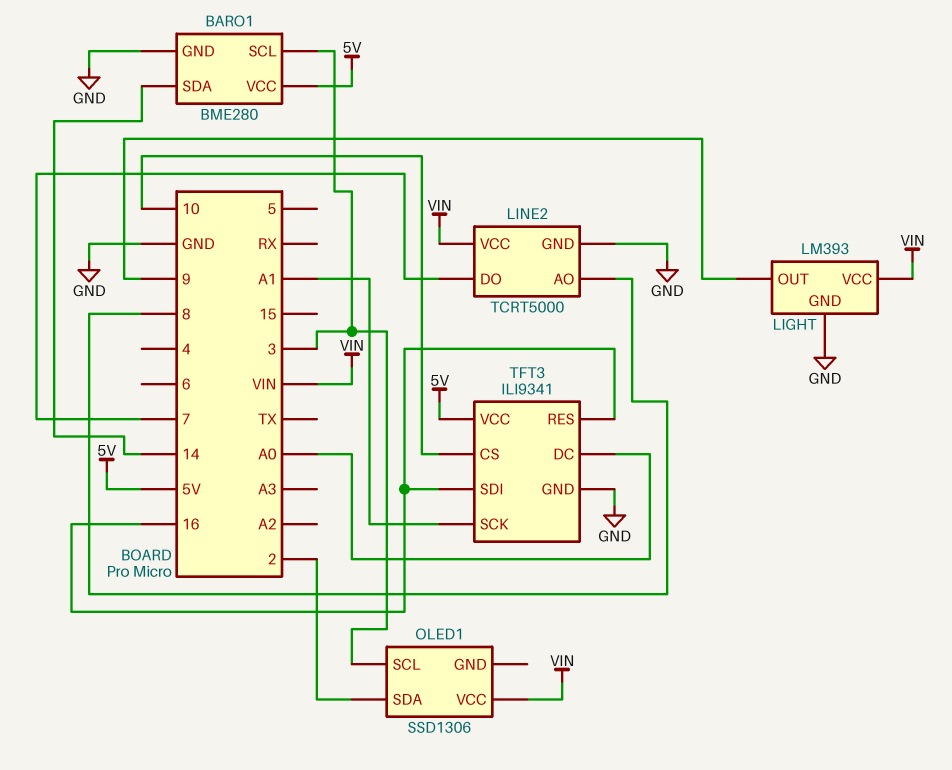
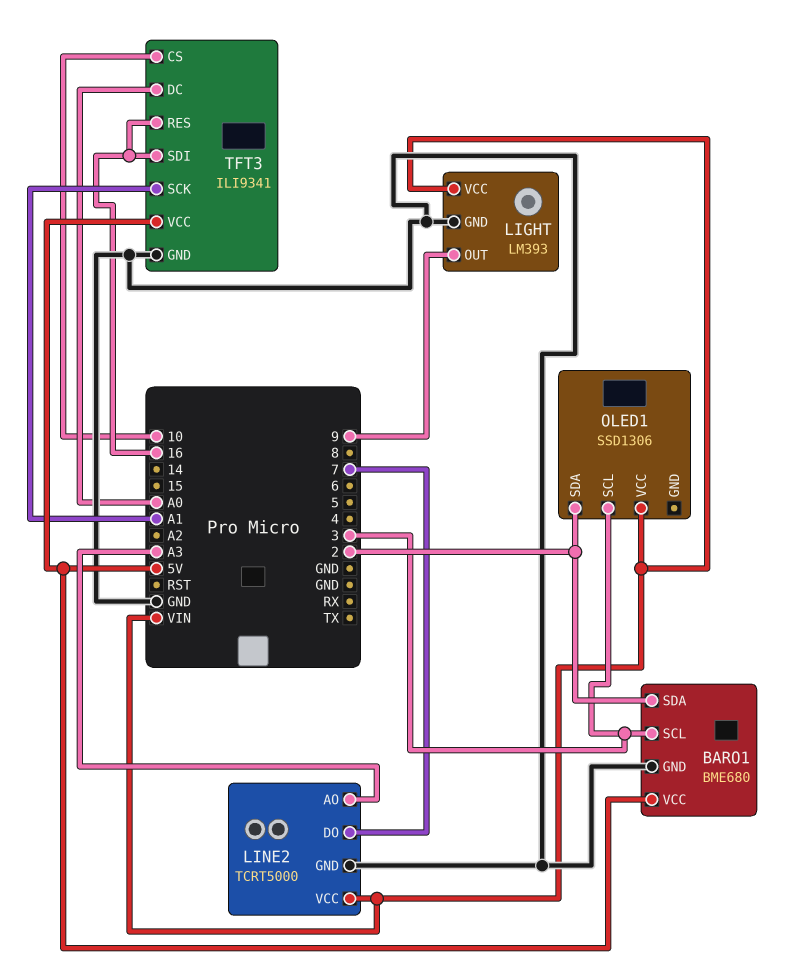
BARO1: BME280 -> BME680
BARO1 pin SDA: 14 -> 2
LINE2 pin AO: 8 -> A3

